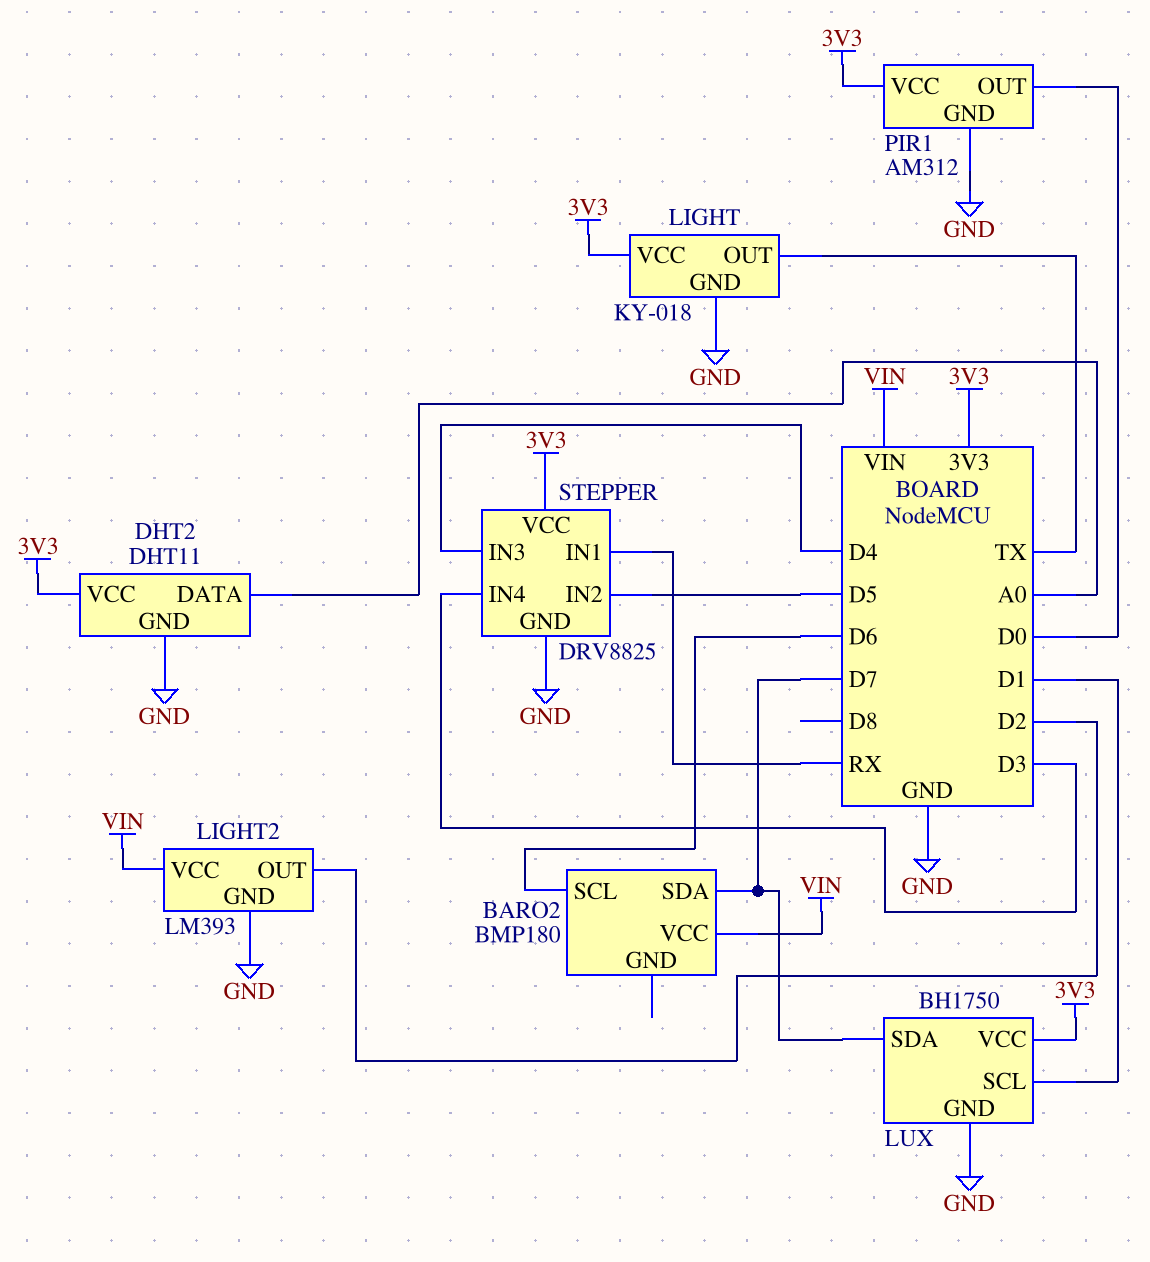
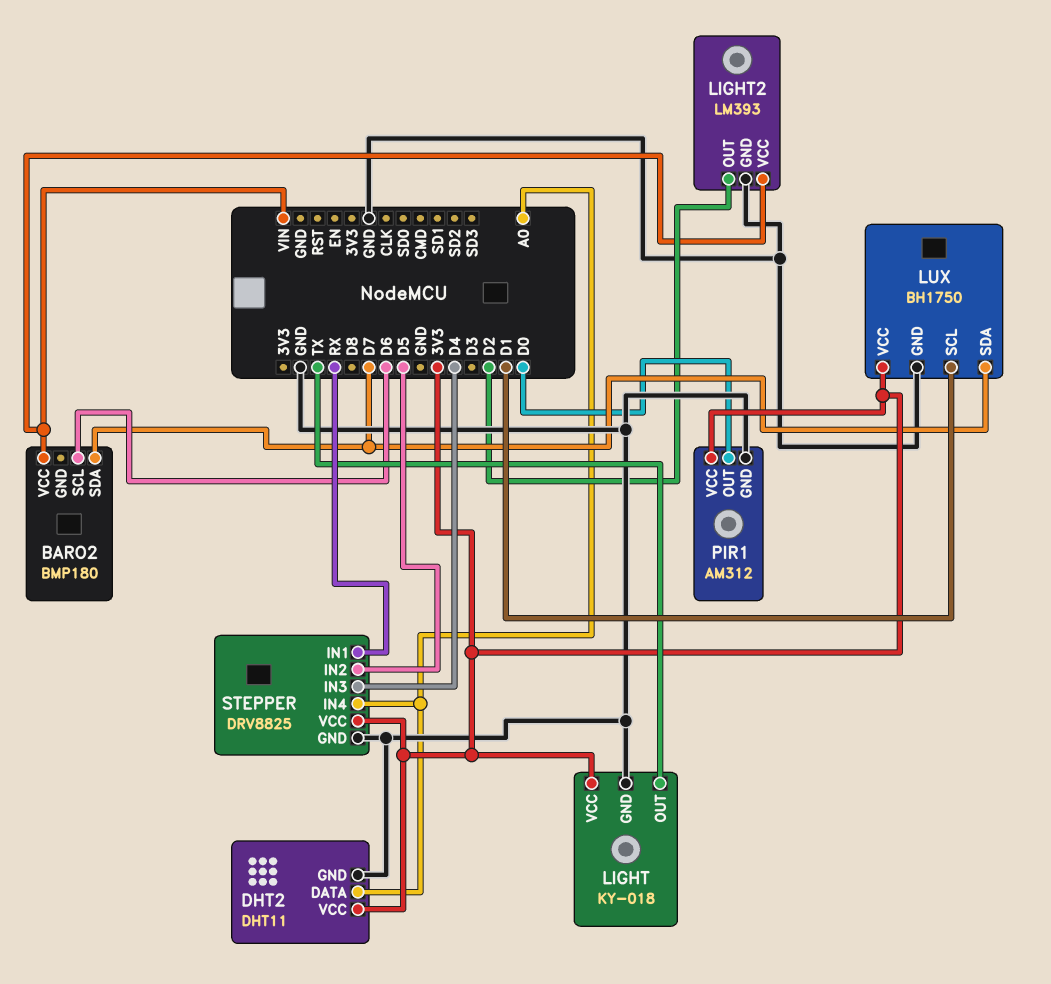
STEPPER pin IN4: D3 -> A0

